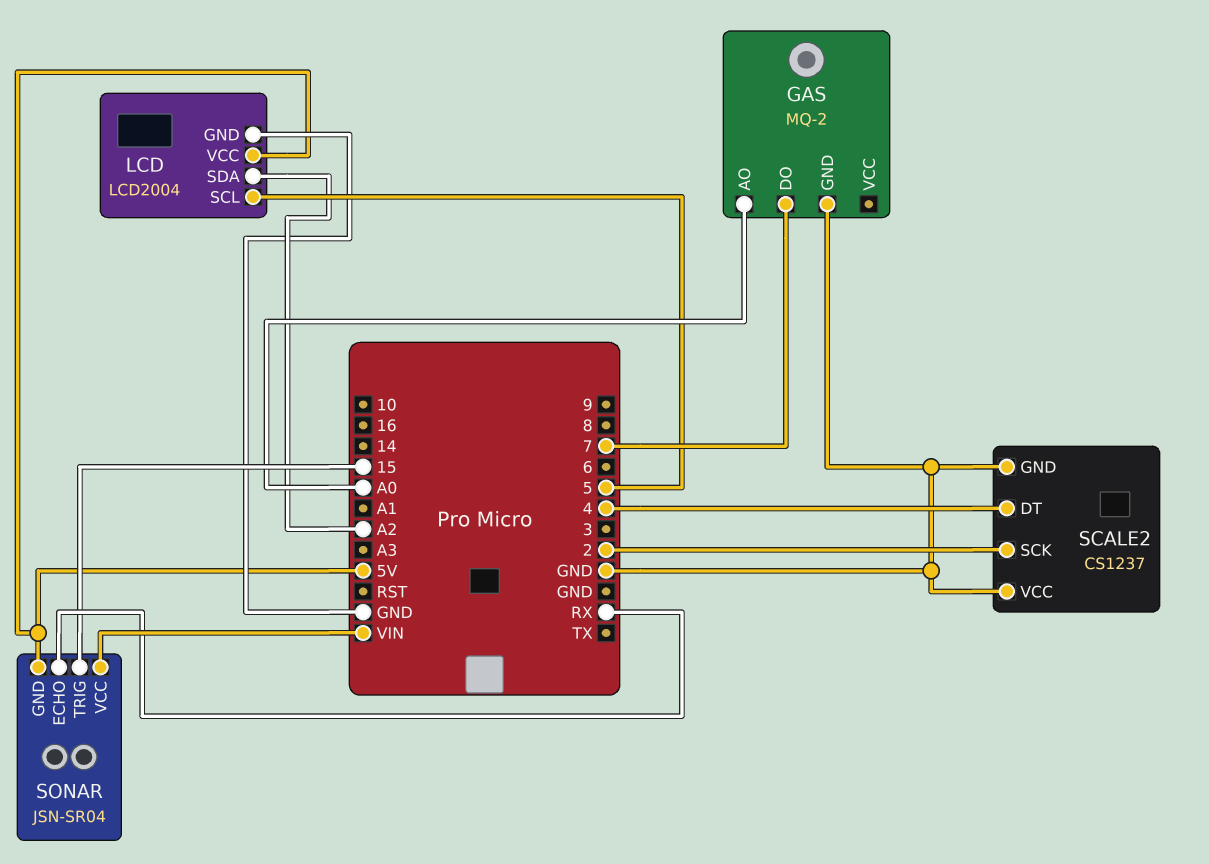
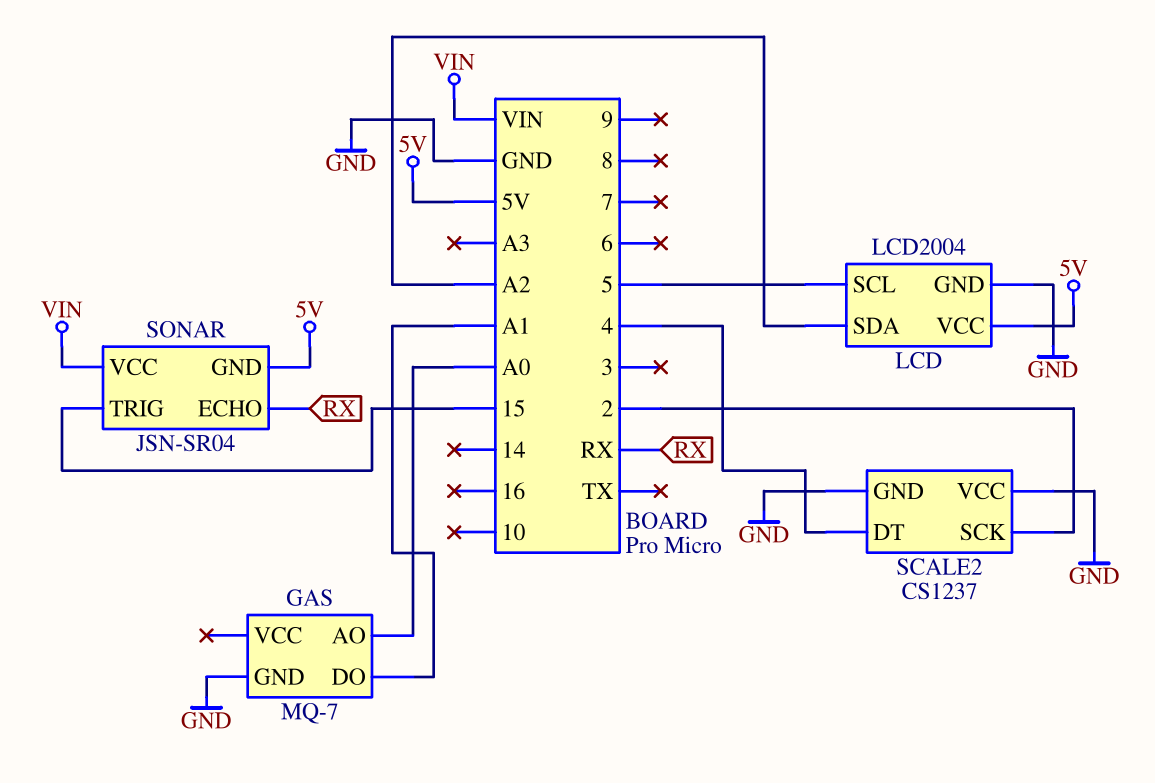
GAS: MQ-2 -> MQ-7
GAS pin DO: 7 -> A1

